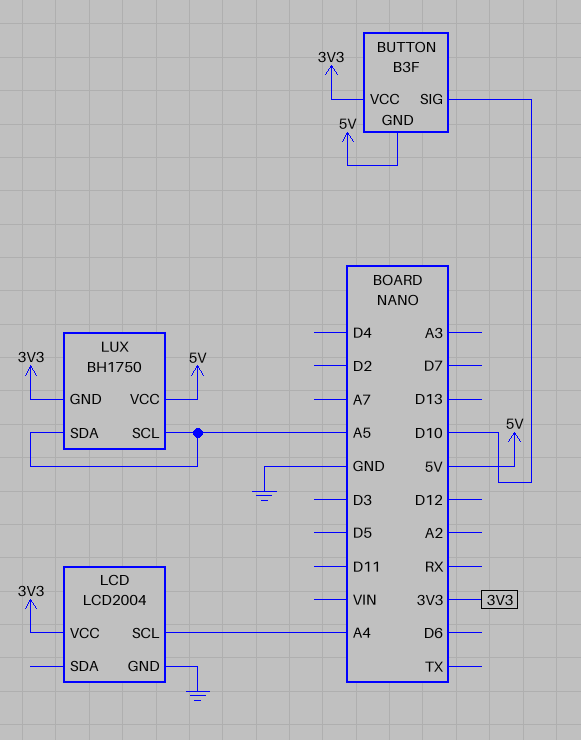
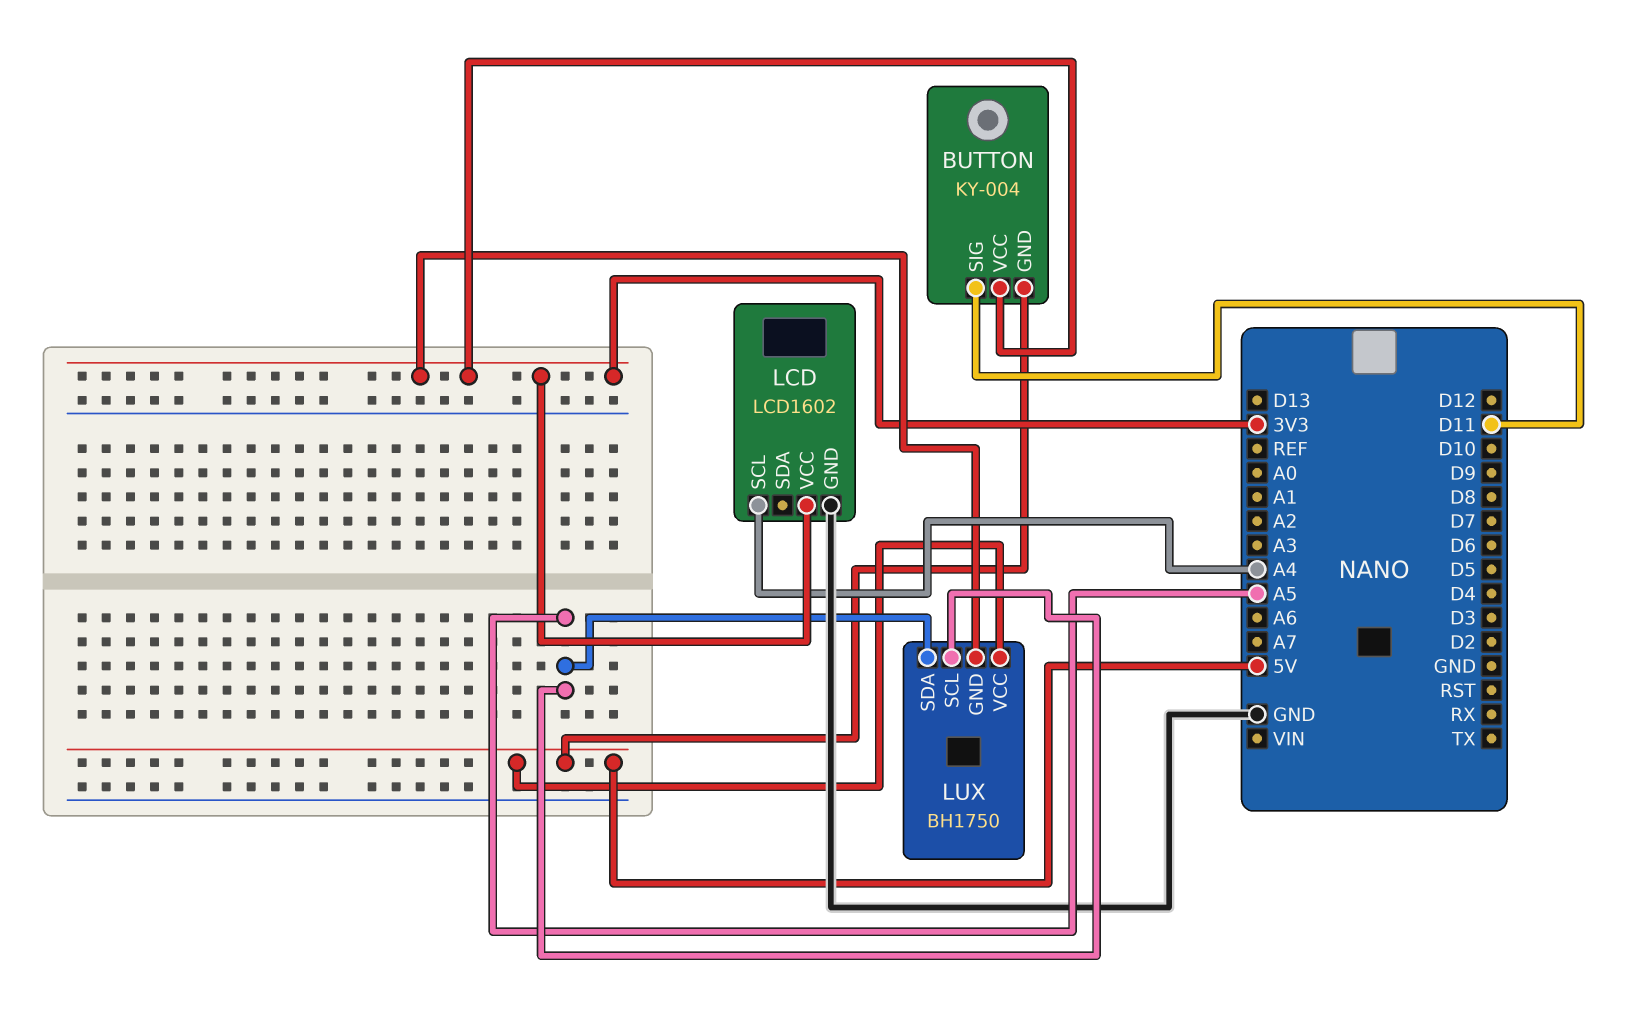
BUTTON: B3F -> KY-004
BUTTON pin SIG: D10 -> D11
LCD: LCD2004 -> LCD1602

